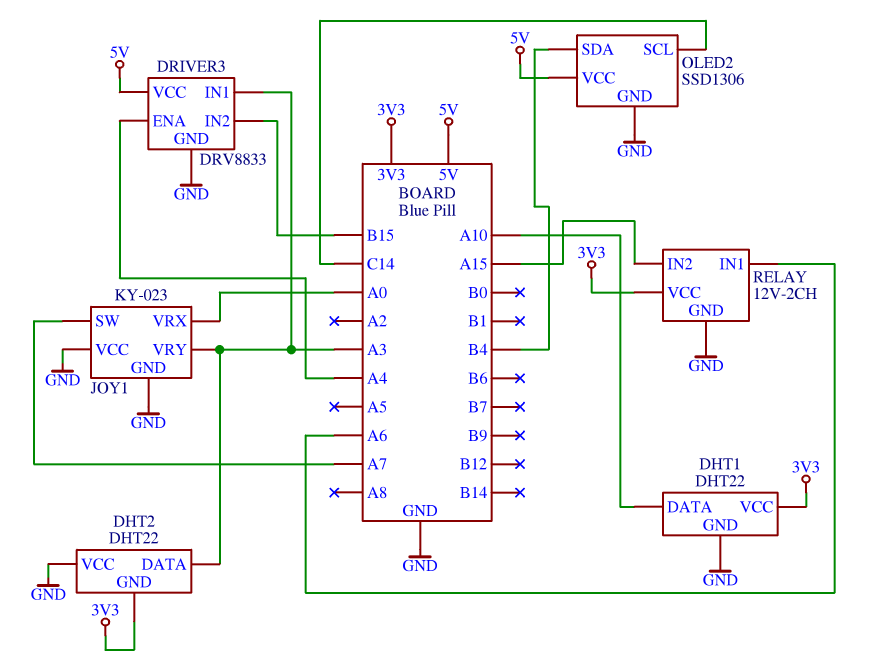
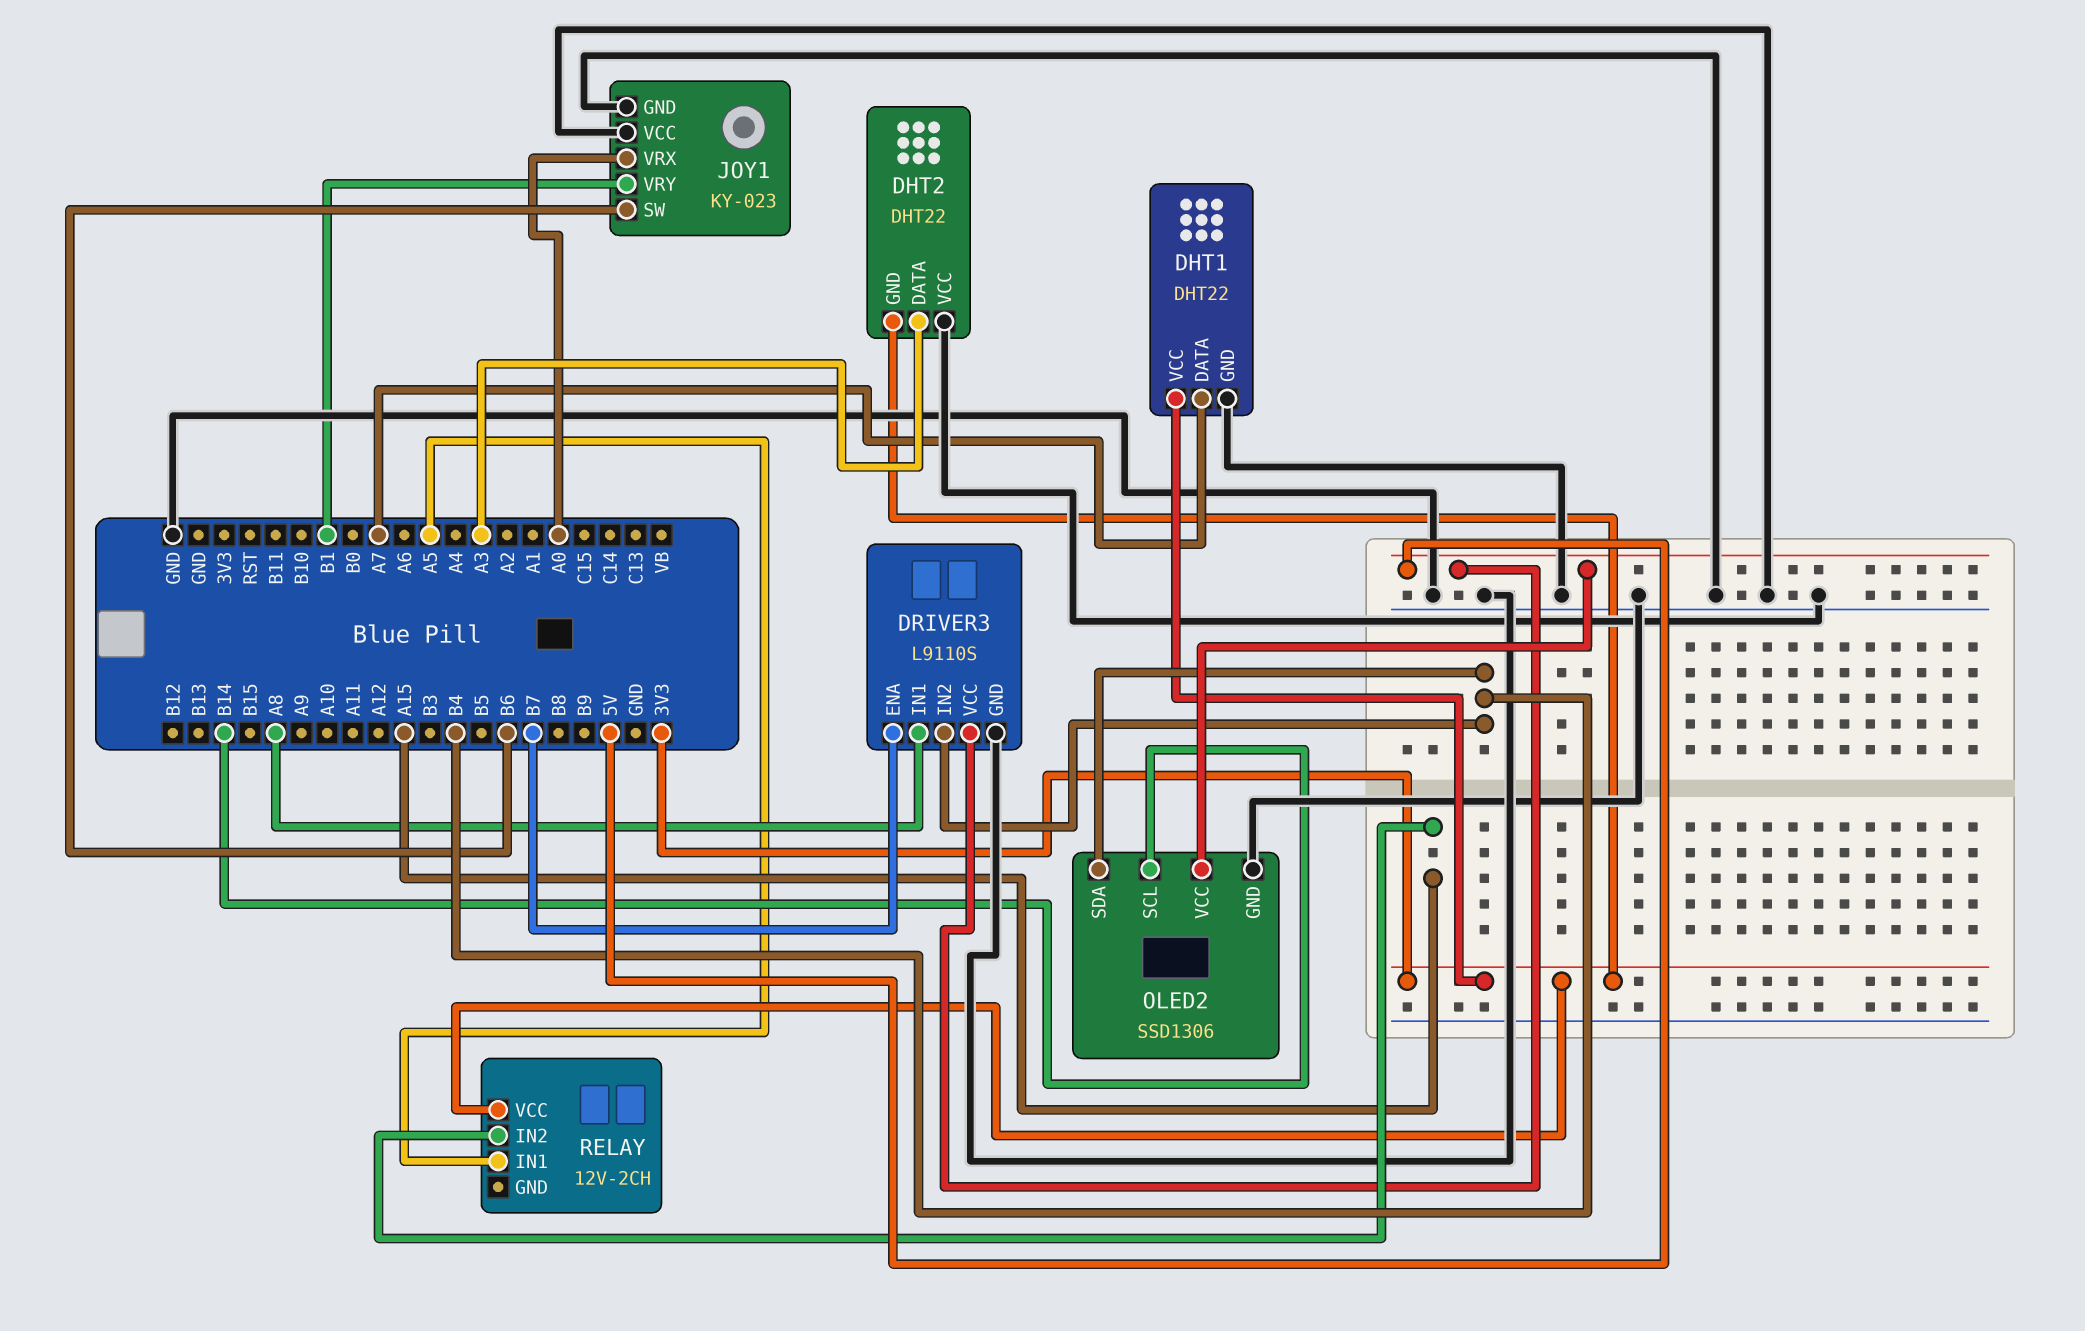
DHT1 pin DATA: A10 -> A7
DRIVER3: DRV8833 -> L9110S
DRIVER3 pin ENA: A4 -> B7
DRIVER3 pin IN1: A3 -> A8
DRIVER3 pin IN2: B15 -> B4
JOY1 pin SW: A7 -> B6
JOY1 pin VRY: A3 -> B1
OLED2 pin SCL: C14 -> B14
RELAY pin GND: GND -> none
RELAY pin IN1: A6 -> A5

